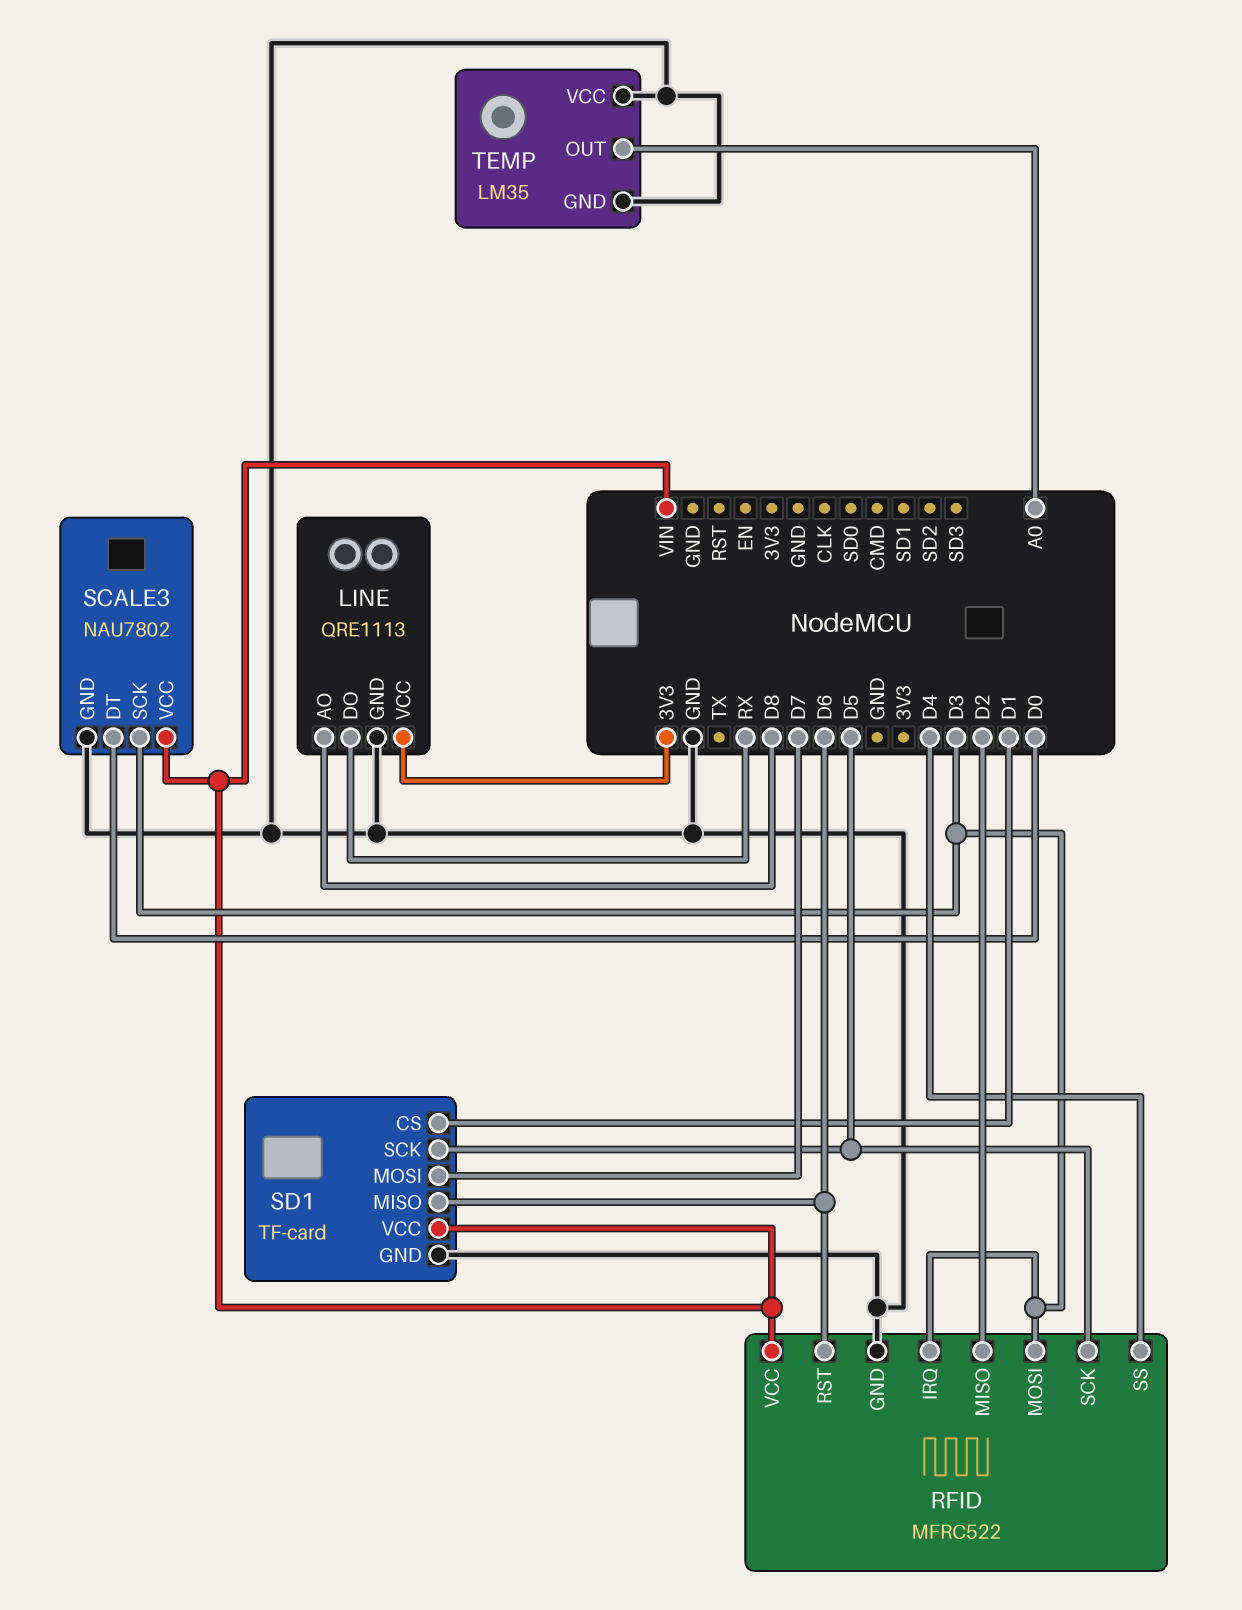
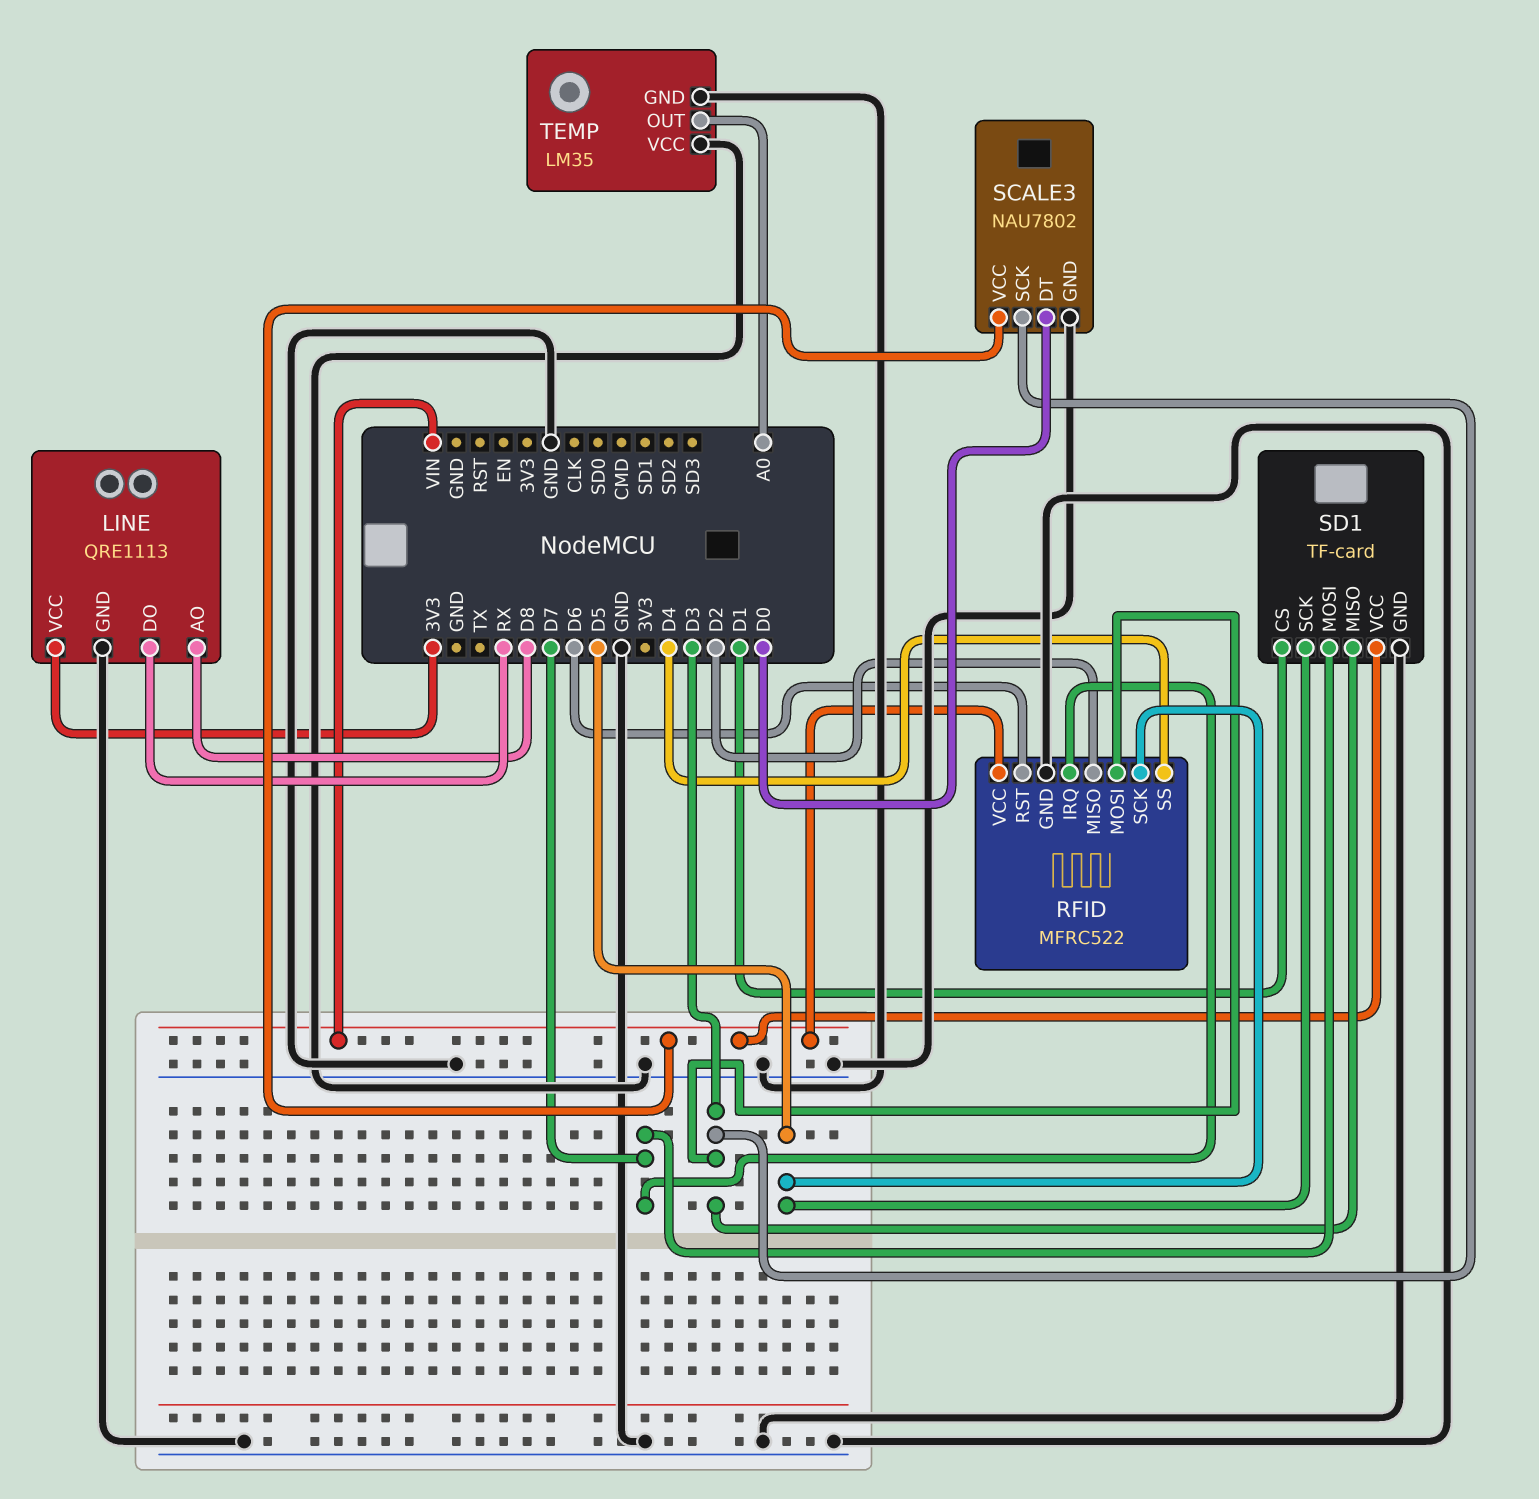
RFID pin IRQ: D3 -> D7
SD1 pin MISO: D6 -> D3

